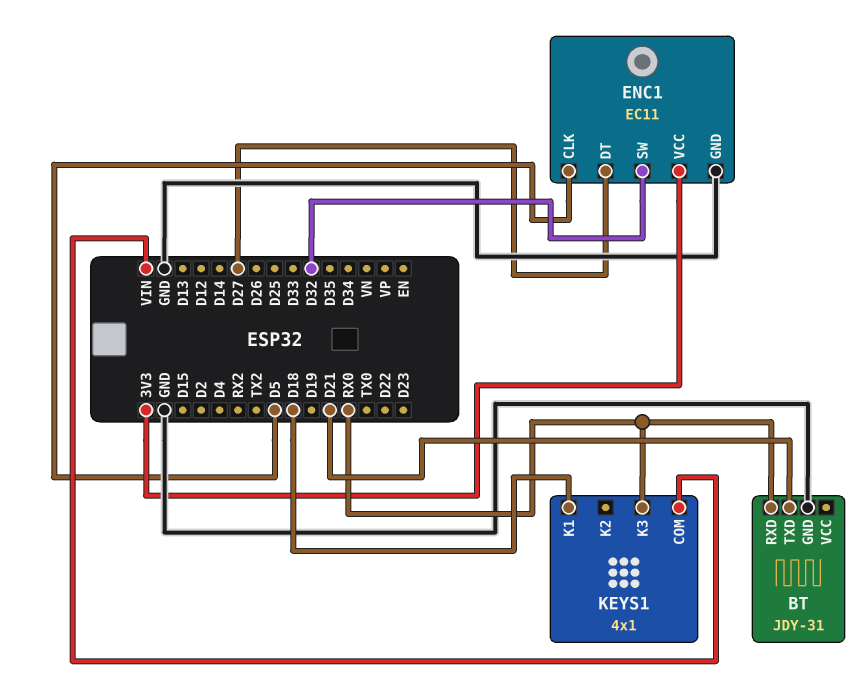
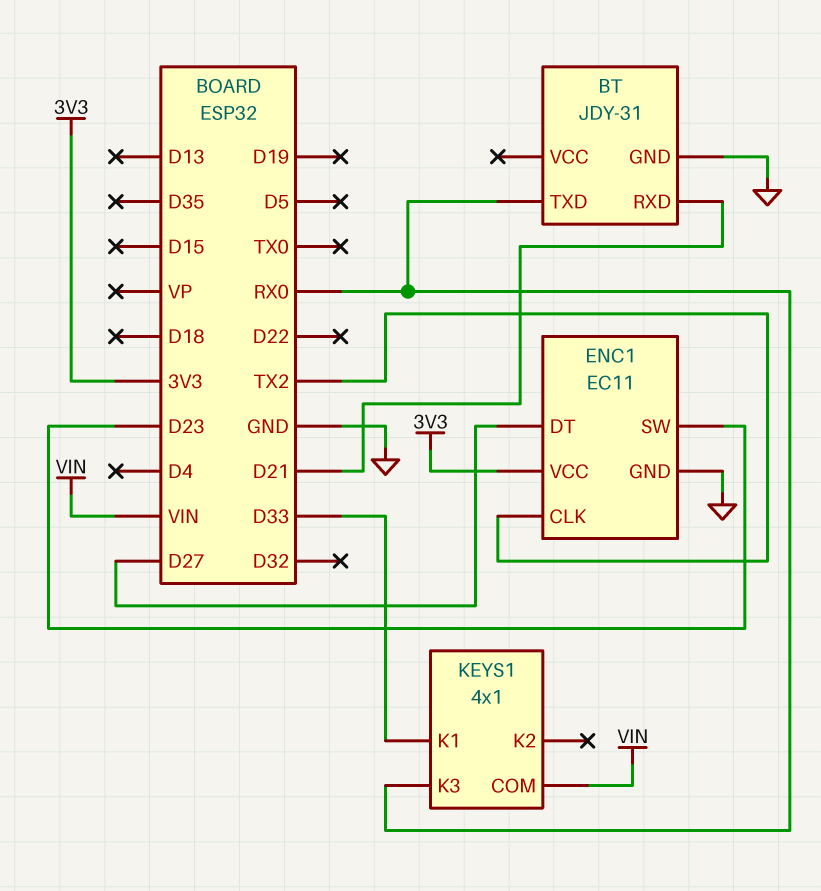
BT pin RXD: RX0 -> D21
BT pin TXD: D21 -> RX0
ENC1 pin CLK: D5 -> TX2
ENC1 pin SW: D32 -> D23
KEYS1 pin K1: D18 -> D33

